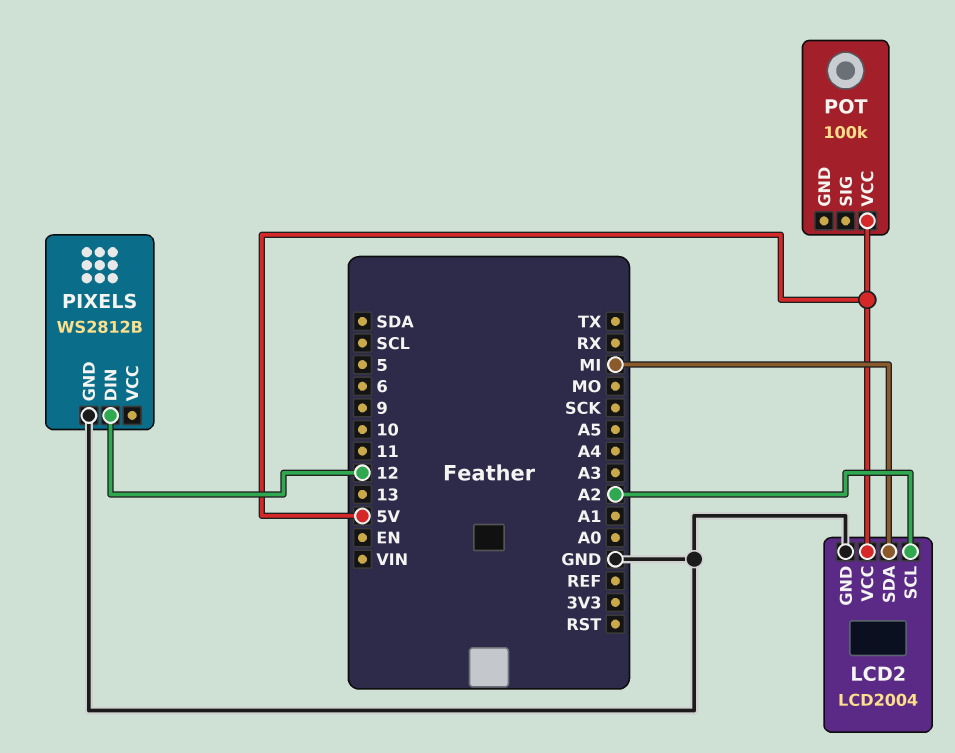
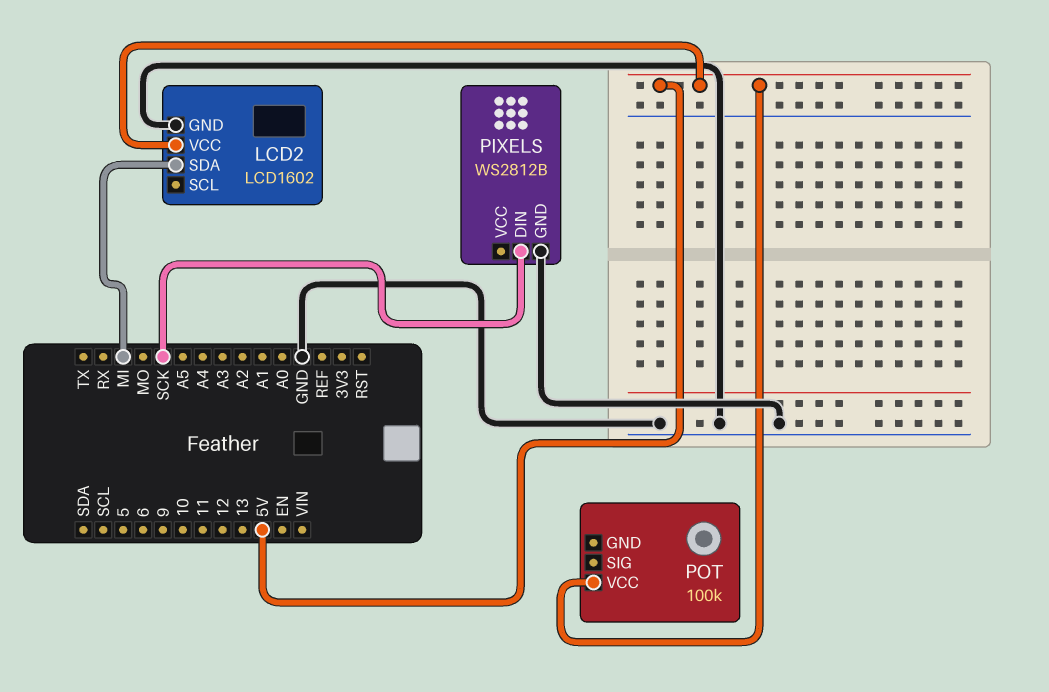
LCD2: LCD2004 -> LCD1602
LCD2 pin SCL: A2 -> none
PIXELS pin DIN: 12 -> SCK

